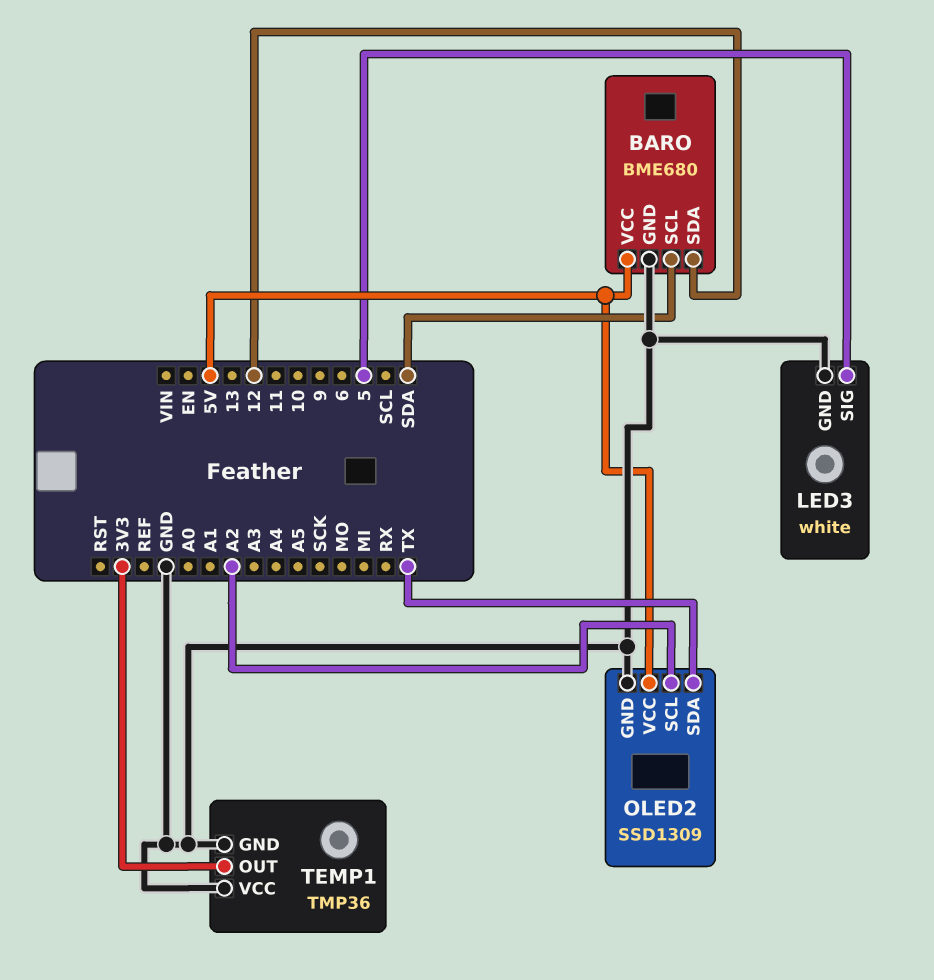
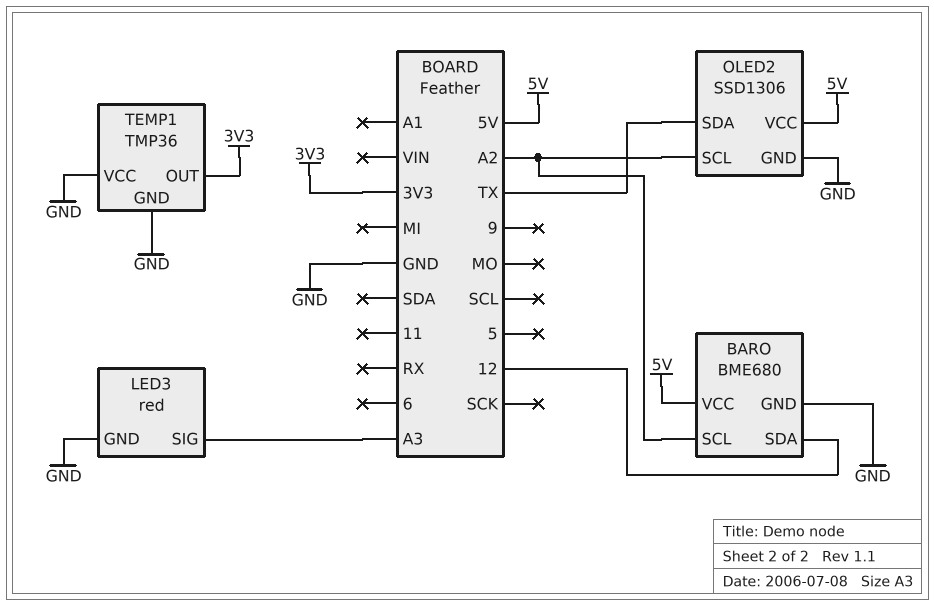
BARO pin SCL: SDA -> A2
LED3: white -> red
LED3 pin SIG: 5 -> A3
OLED2: SSD1309 -> SSD1306

